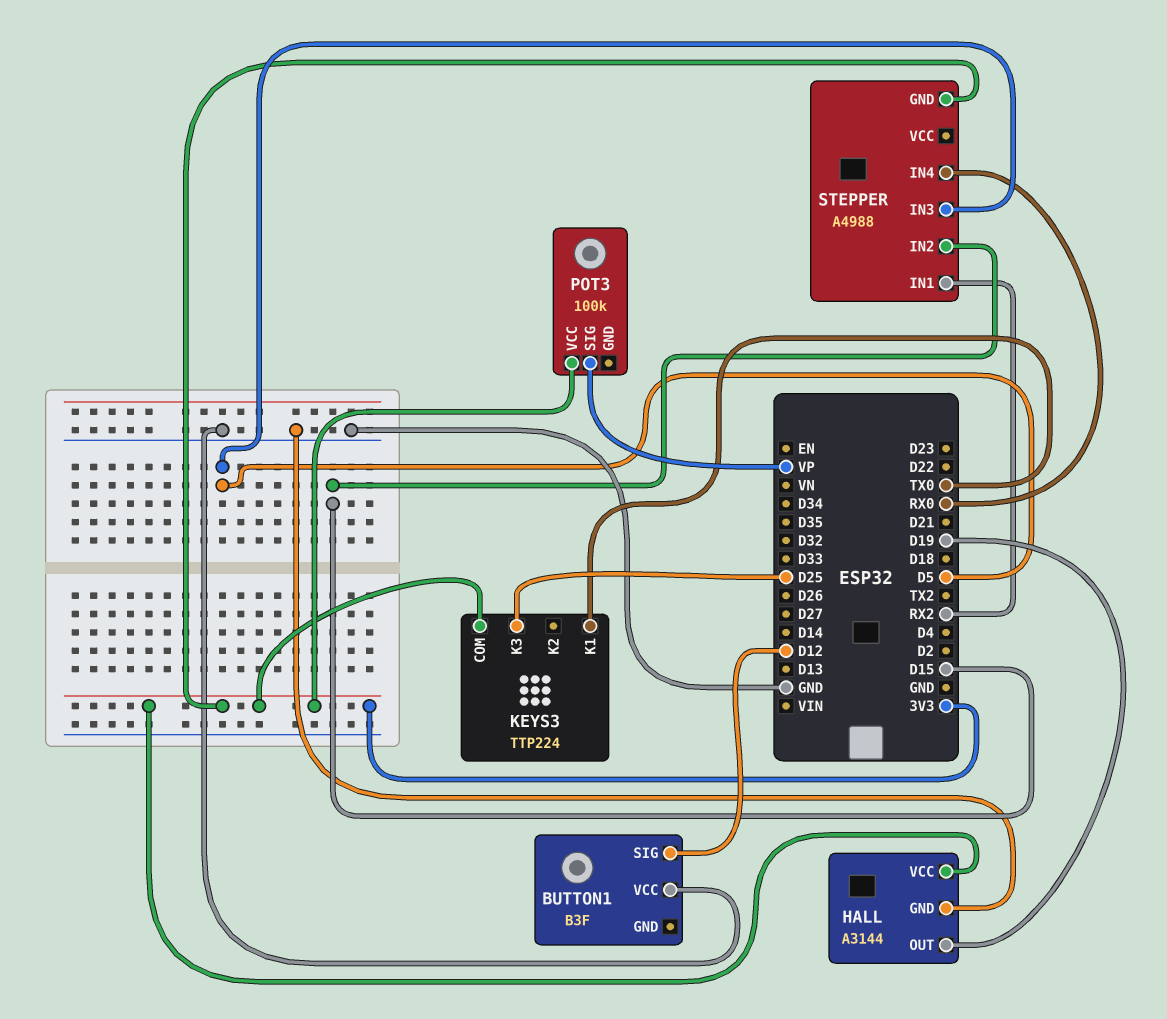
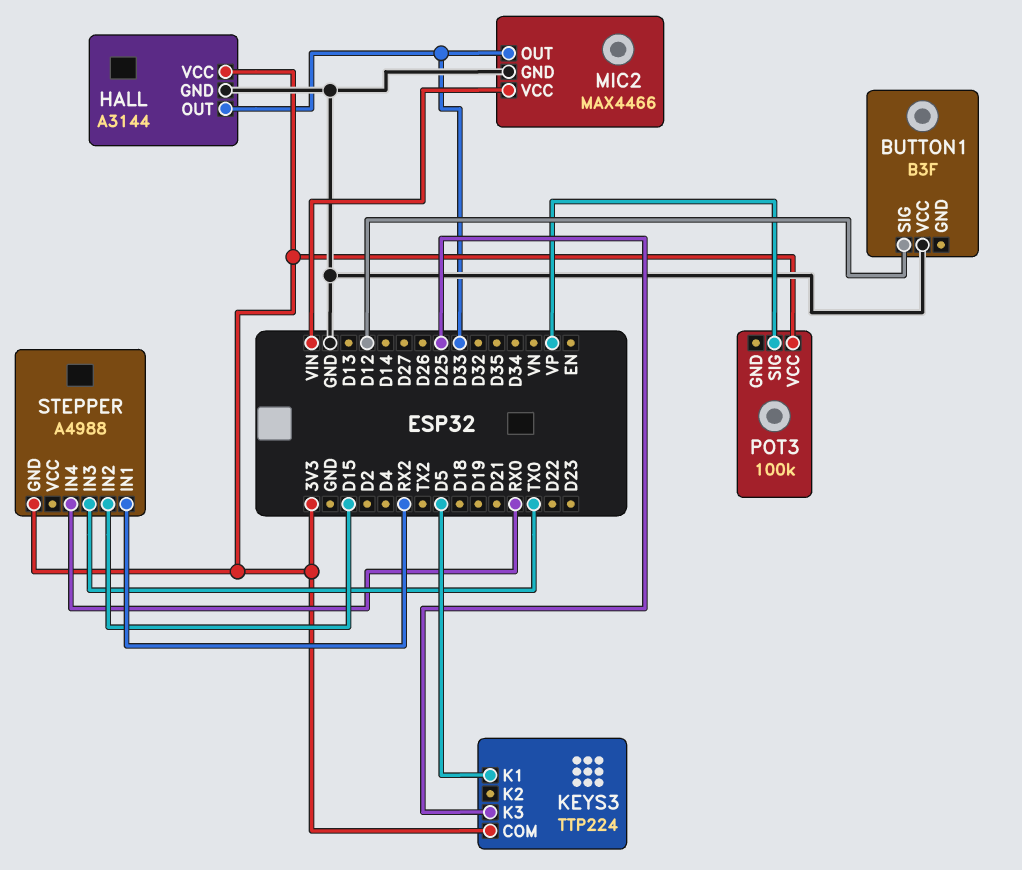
HALL pin OUT: D19 -> D33
KEYS3 pin K1: TX0 -> D5
MIC2: none -> MAX4466
MIC2 pin GND: none -> GND
MIC2 pin OUT: none -> D33
MIC2 pin VCC: none -> VIN
STEPPER pin IN3: D5 -> TX0

